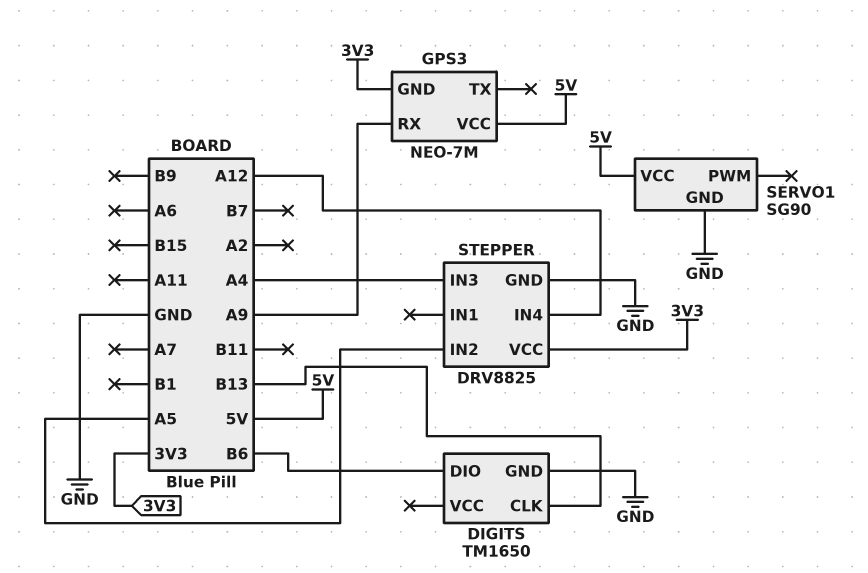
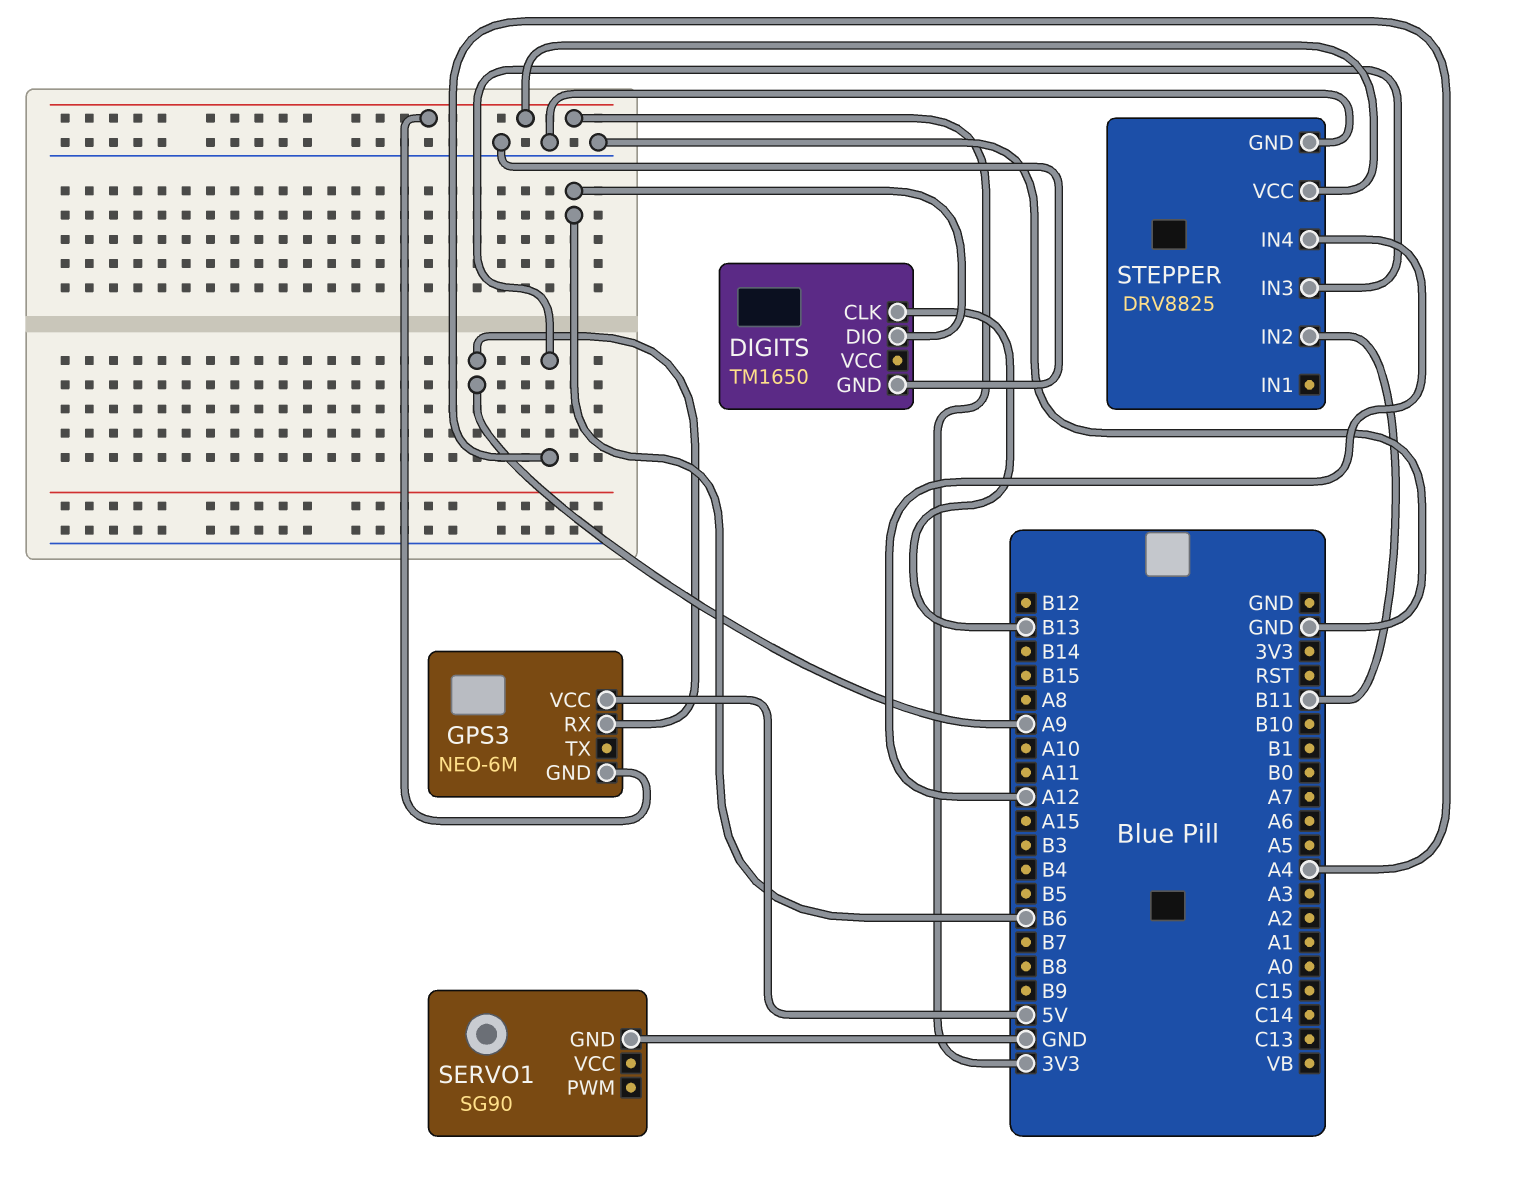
GPS3: NEO-7M -> NEO-6M
SERVO1 pin VCC: 5V -> none
STEPPER pin IN2: A5 -> B11

